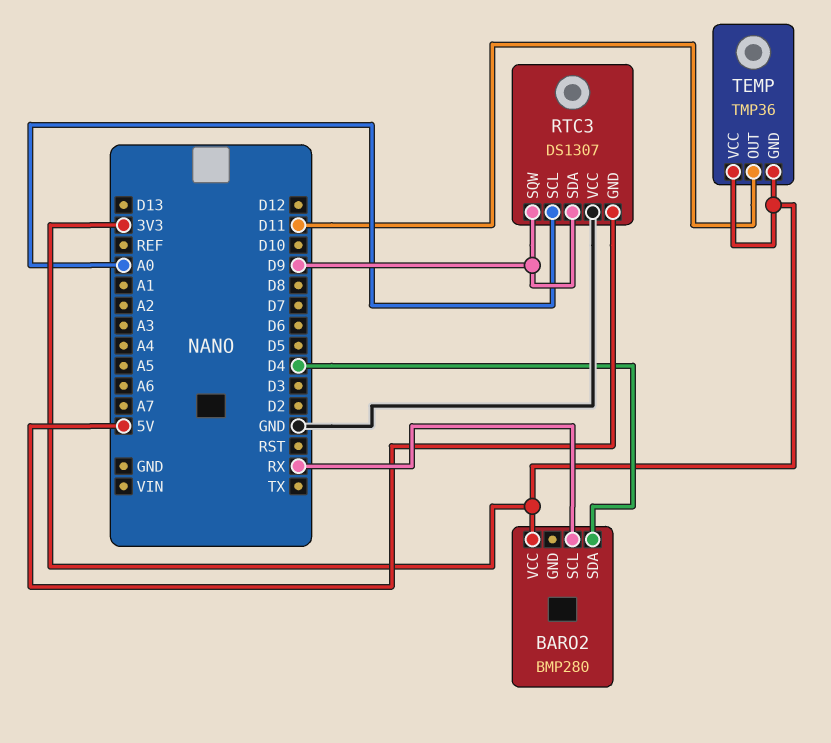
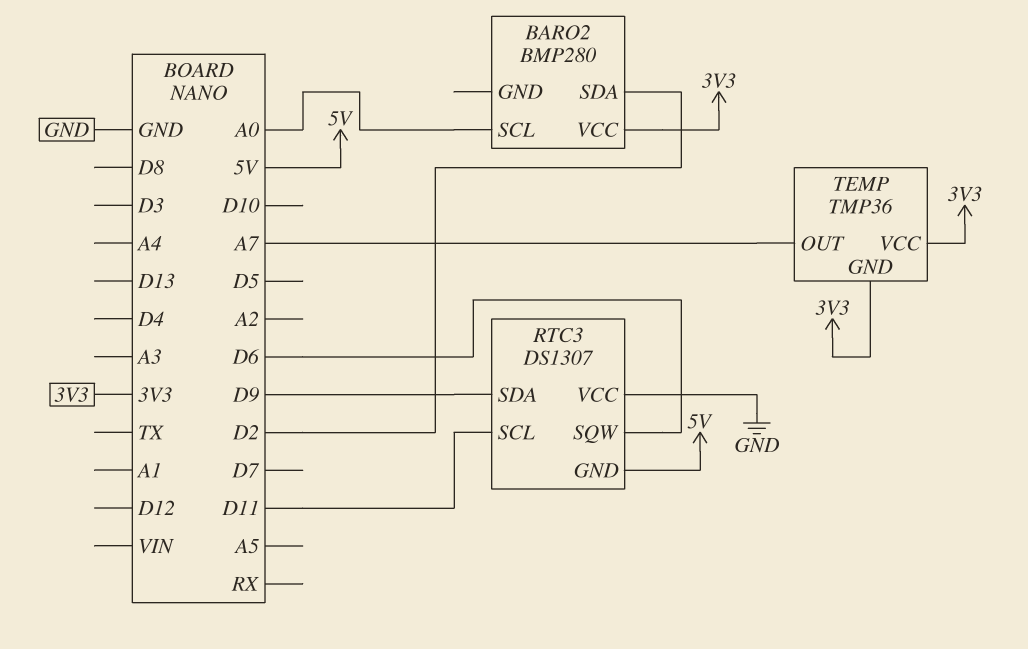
BARO2 pin SCL: RX -> A0
BARO2 pin SDA: D4 -> D2
RTC3 pin SCL: A0 -> D11
RTC3 pin SQW: D9 -> D6
TEMP pin OUT: D11 -> A7

